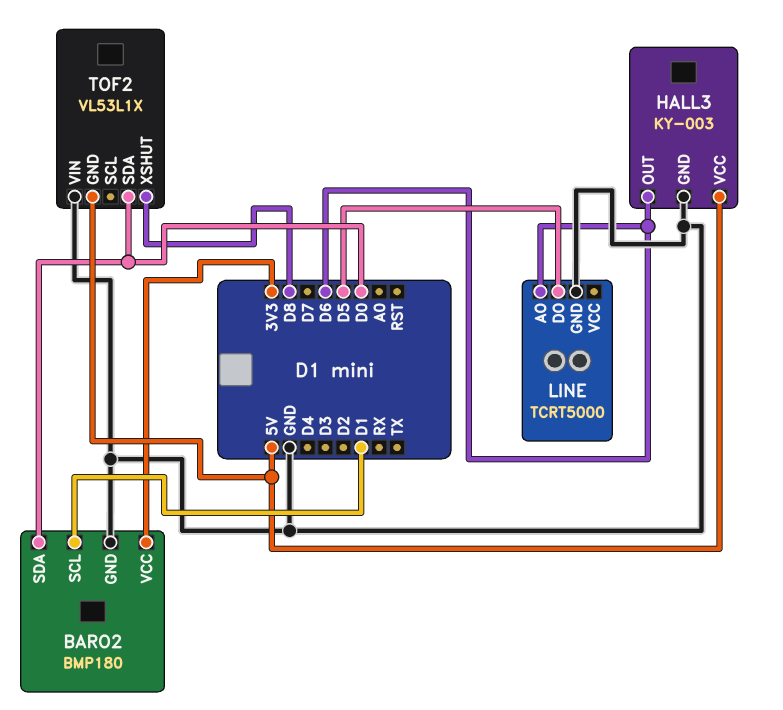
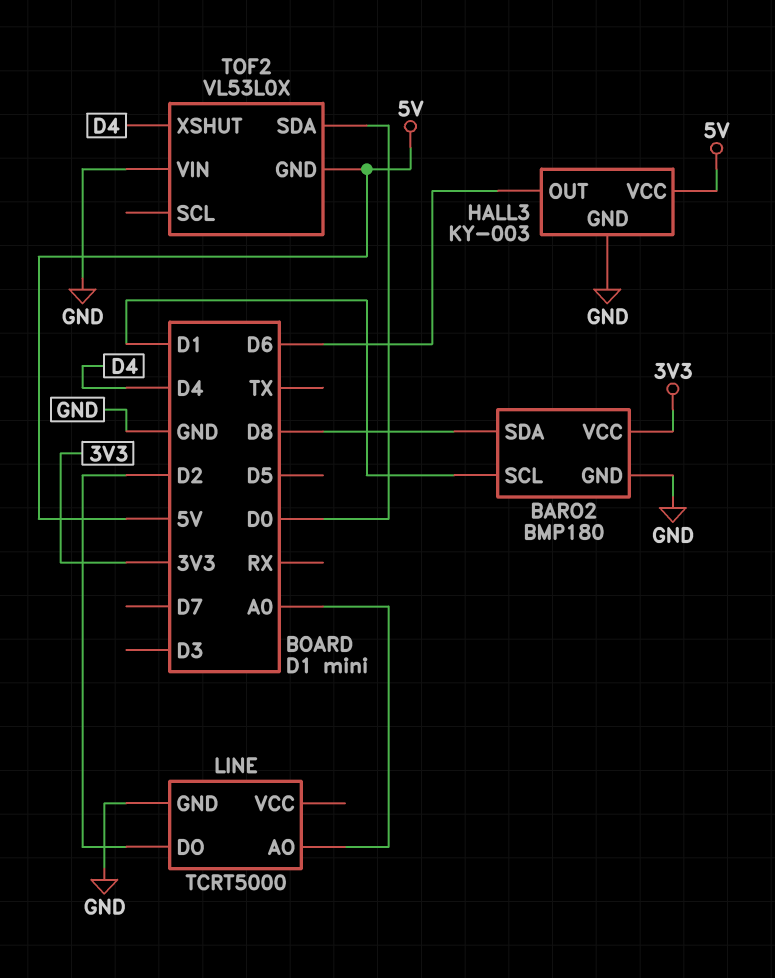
BARO2 pin SDA: D0 -> D8
LINE pin AO: D6 -> A0
LINE pin DO: D5 -> D2
TOF2: VL53L1X -> VL53L0X
TOF2 pin XSHUT: D8 -> D4

